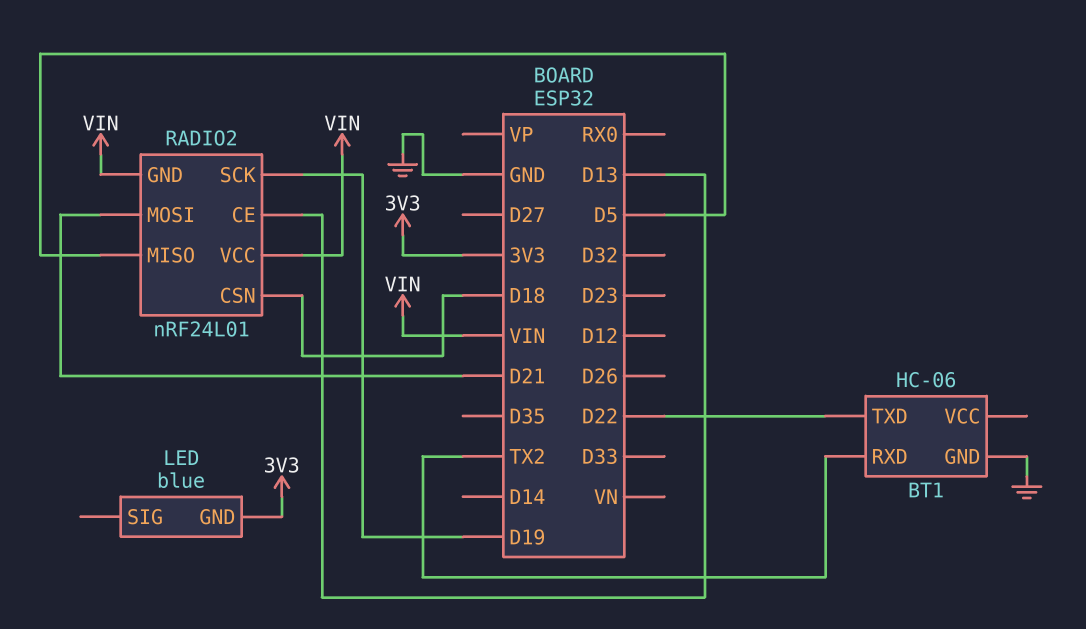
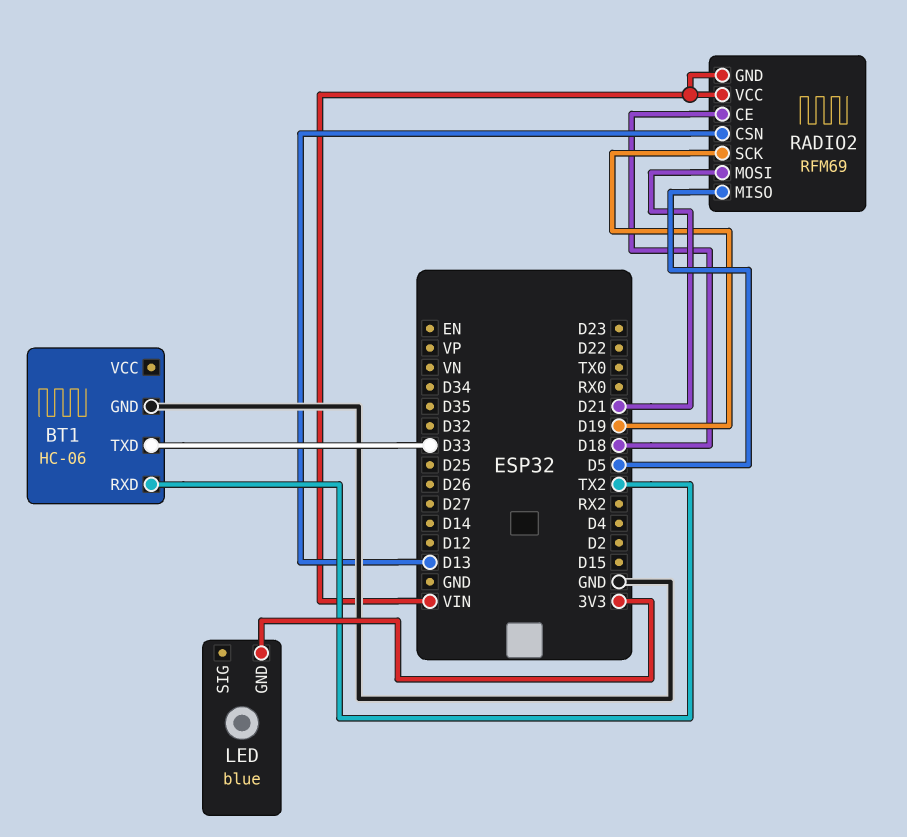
BT1 pin TXD: D22 -> D33
RADIO2: nRF24L01 -> RFM69
RADIO2 pin CE: D13 -> D18
RADIO2 pin CSN: D18 -> D13

